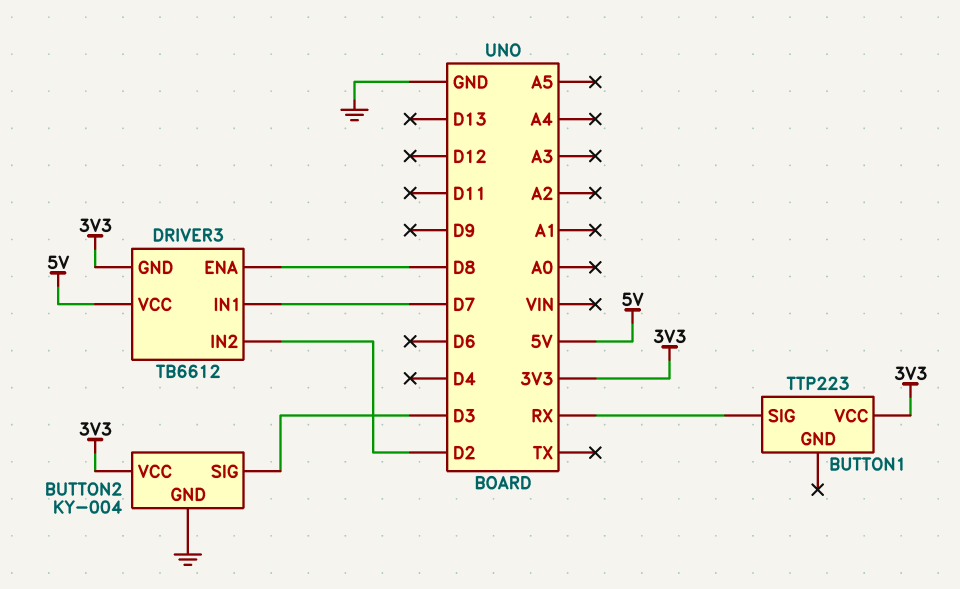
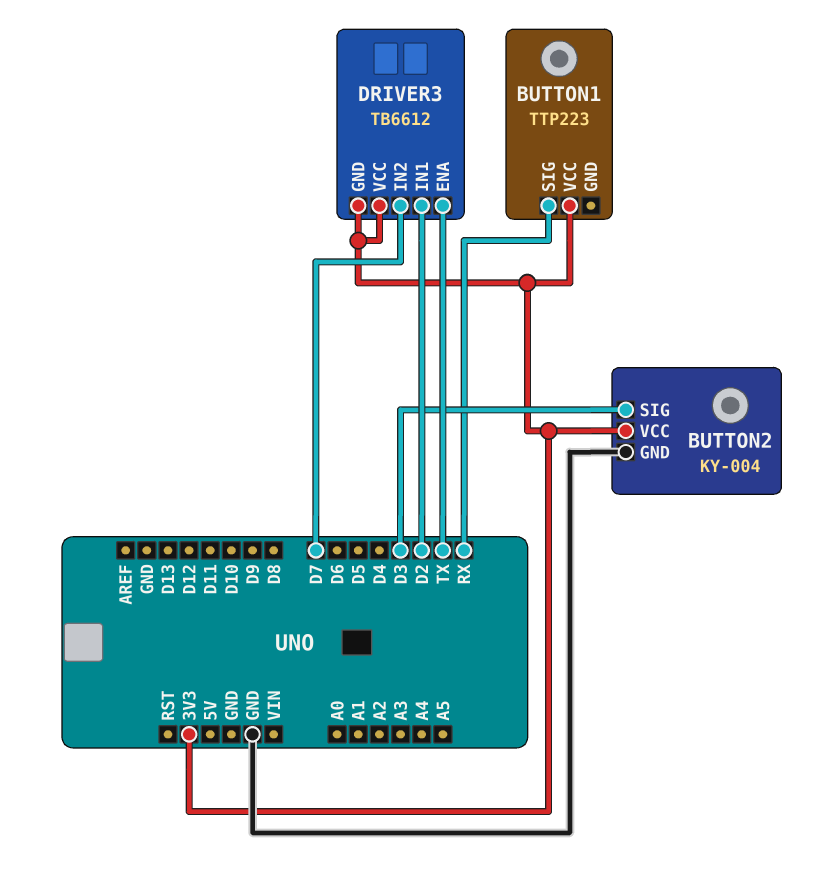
DRIVER3 pin ENA: D8 -> TX
DRIVER3 pin IN1: D7 -> D2
DRIVER3 pin IN2: D2 -> D7
DRIVER3 pin VCC: 5V -> 3V3

